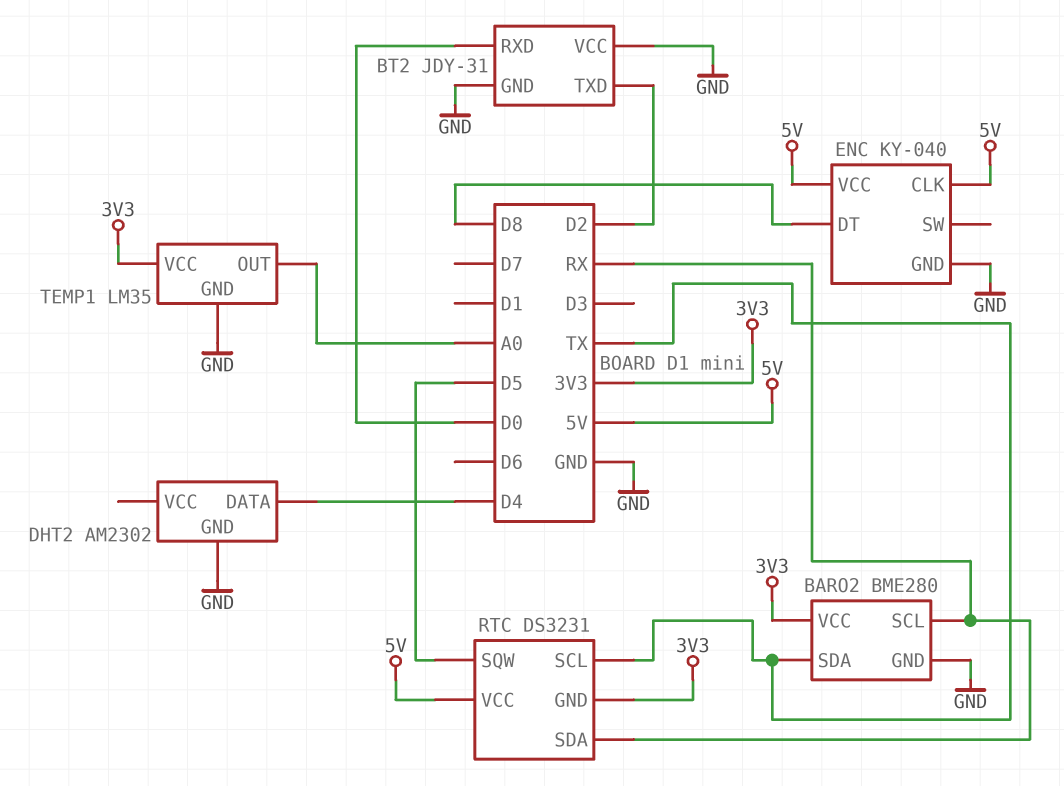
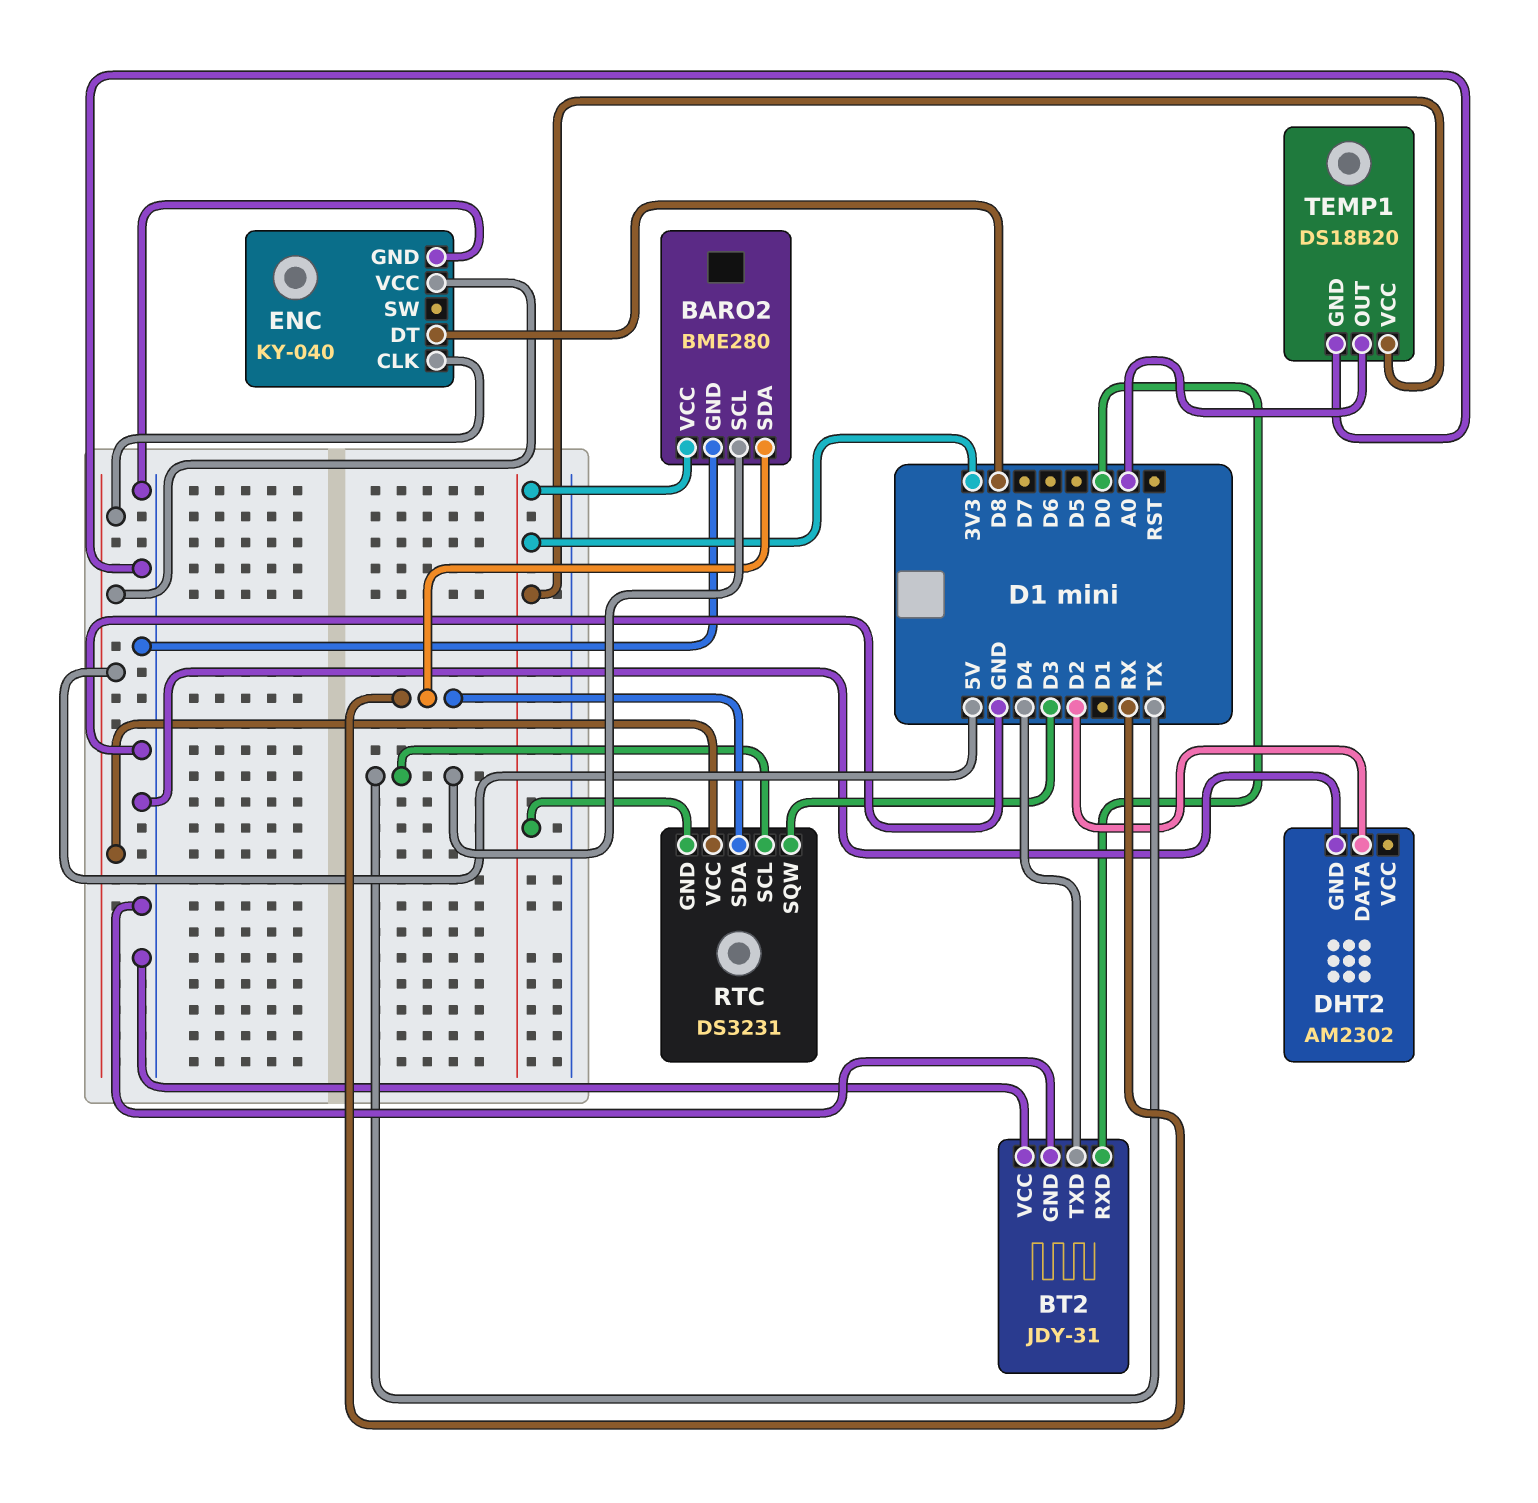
BARO2 pin SCL: RX -> TX
BARO2 pin SDA: TX -> RX
BT2 pin TXD: D2 -> D4
DHT2 pin DATA: D4 -> D2
RTC pin SQW: D5 -> D3
TEMP1: LM35 -> DS18B20

